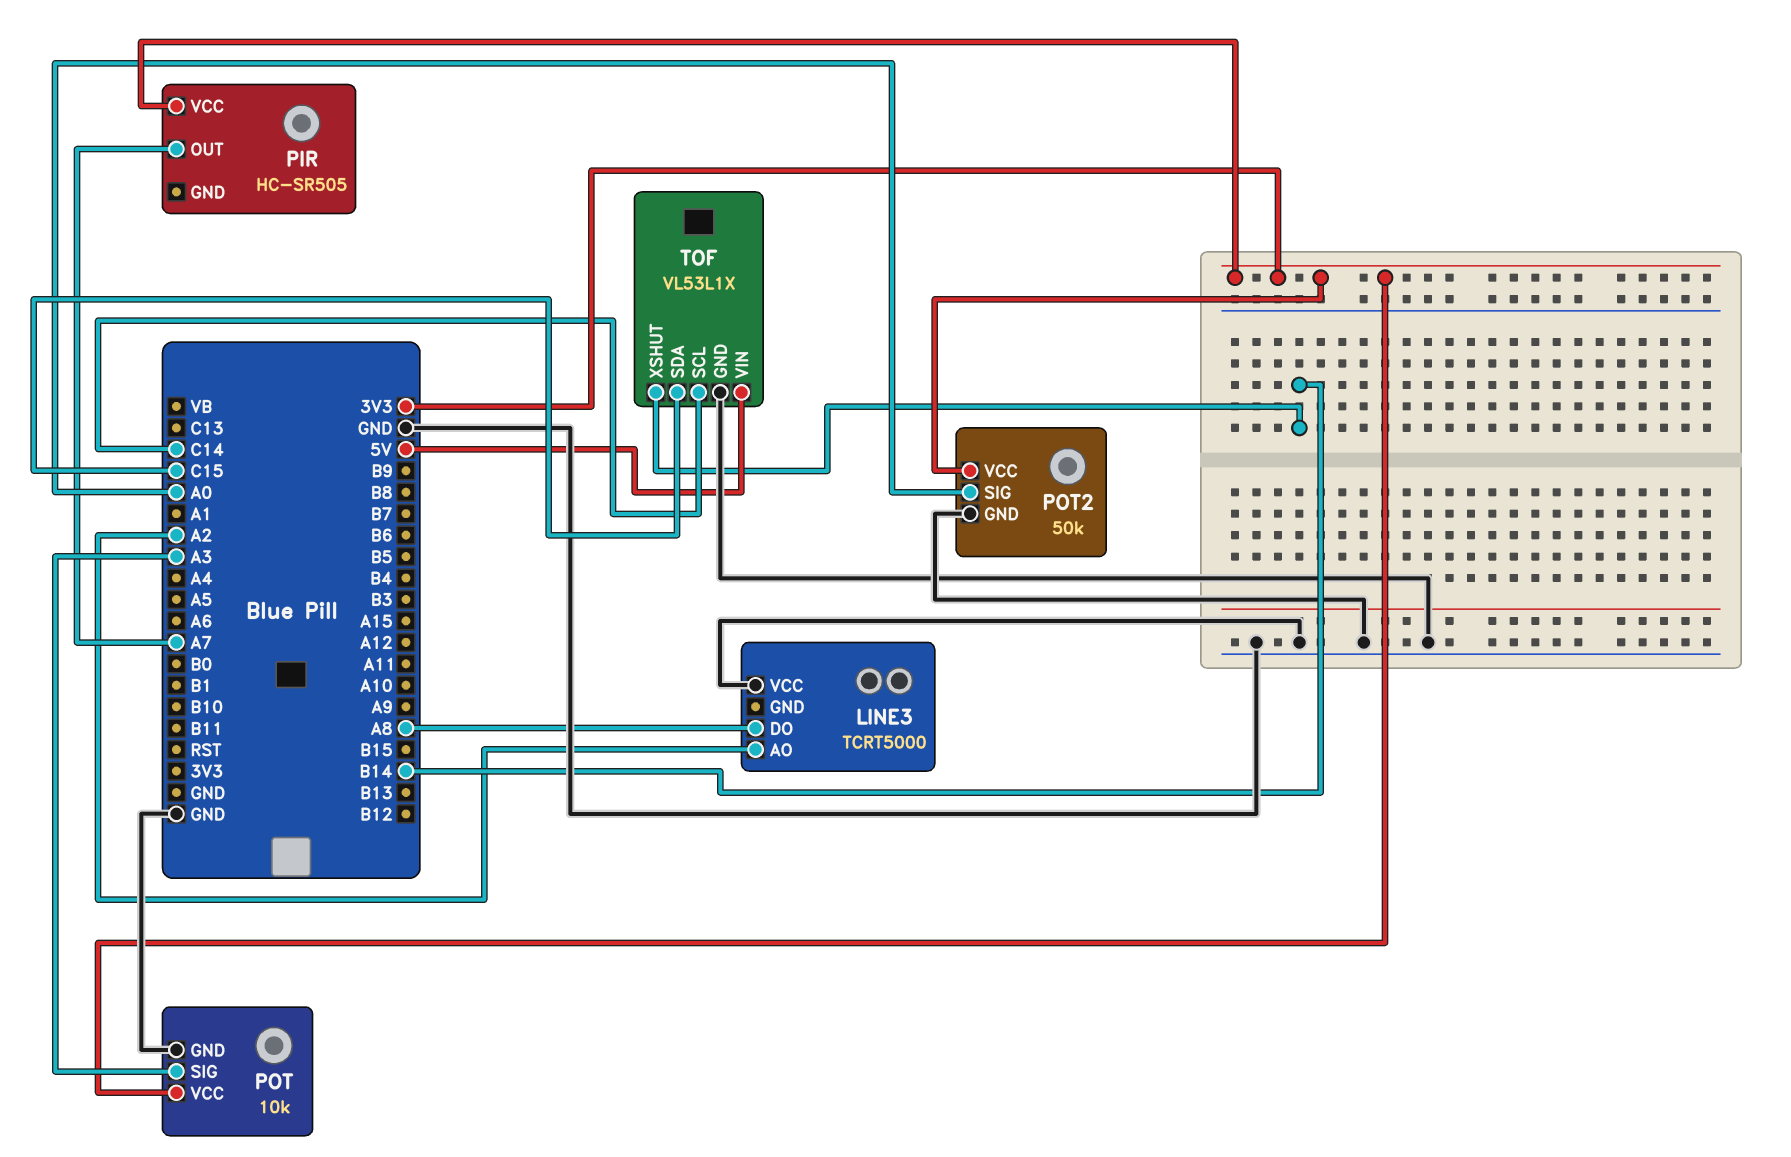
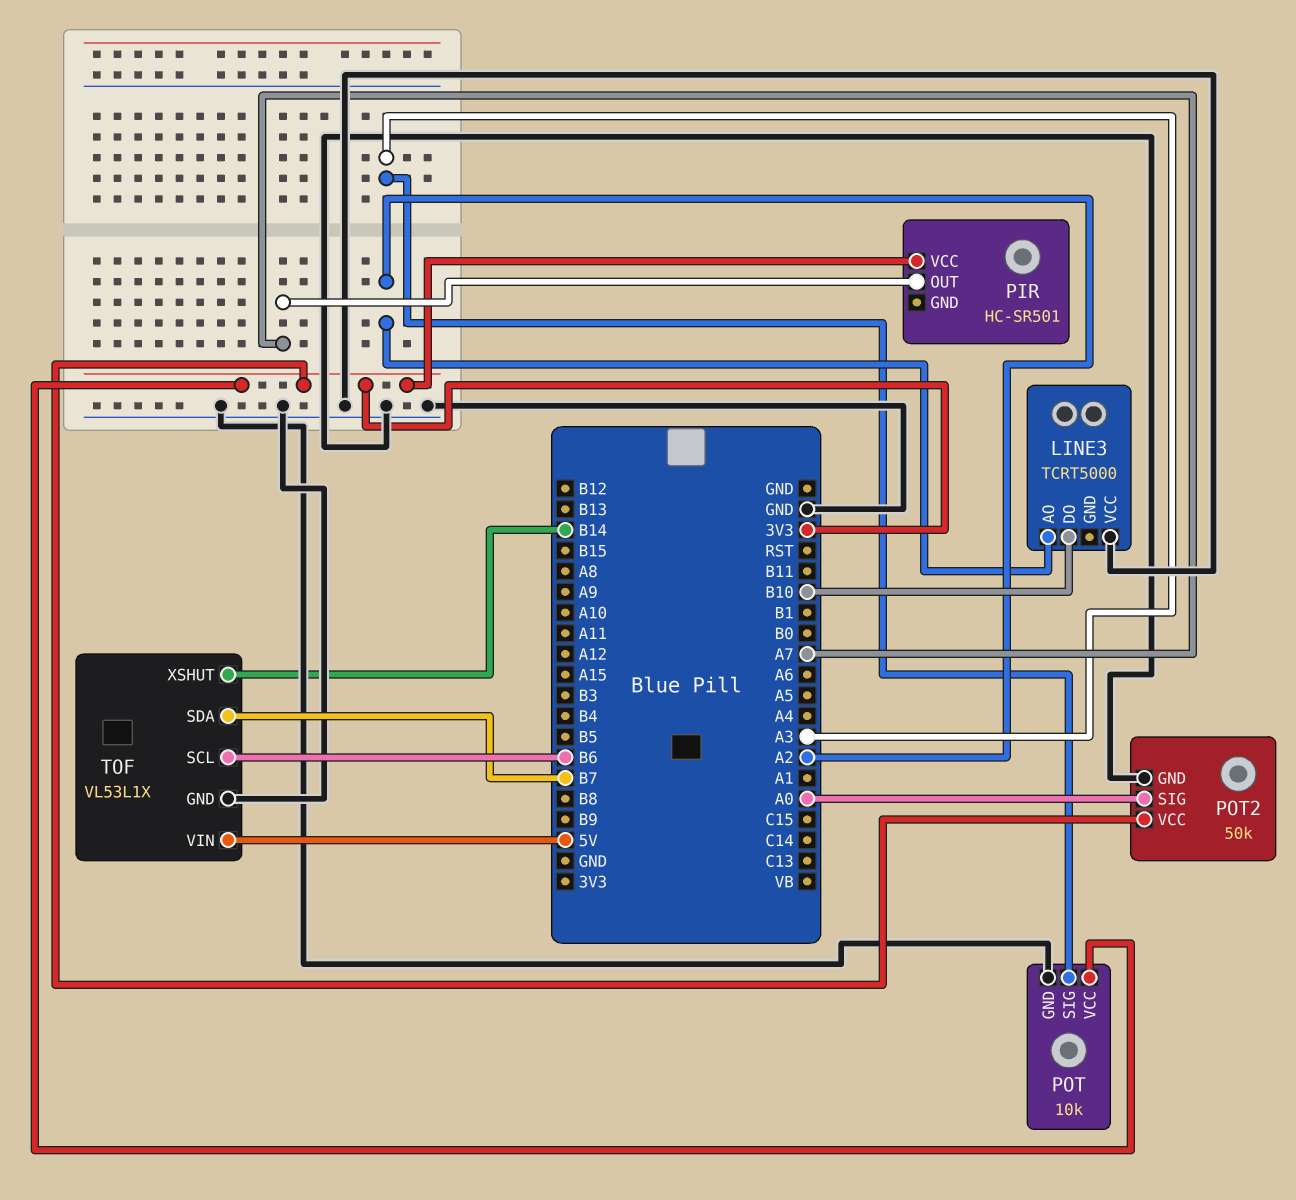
LINE3 pin DO: A8 -> B10
PIR: HC-SR505 -> HC-SR501
TOF pin SCL: C14 -> B6
TOF pin SDA: C15 -> B7

